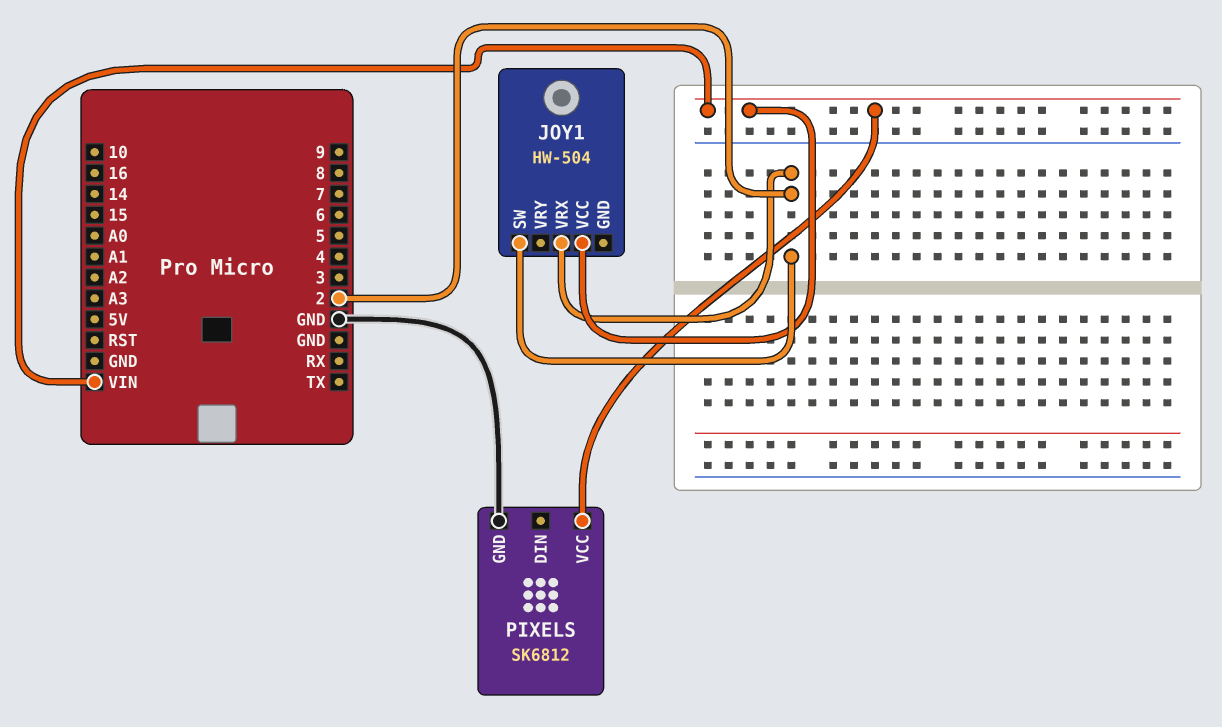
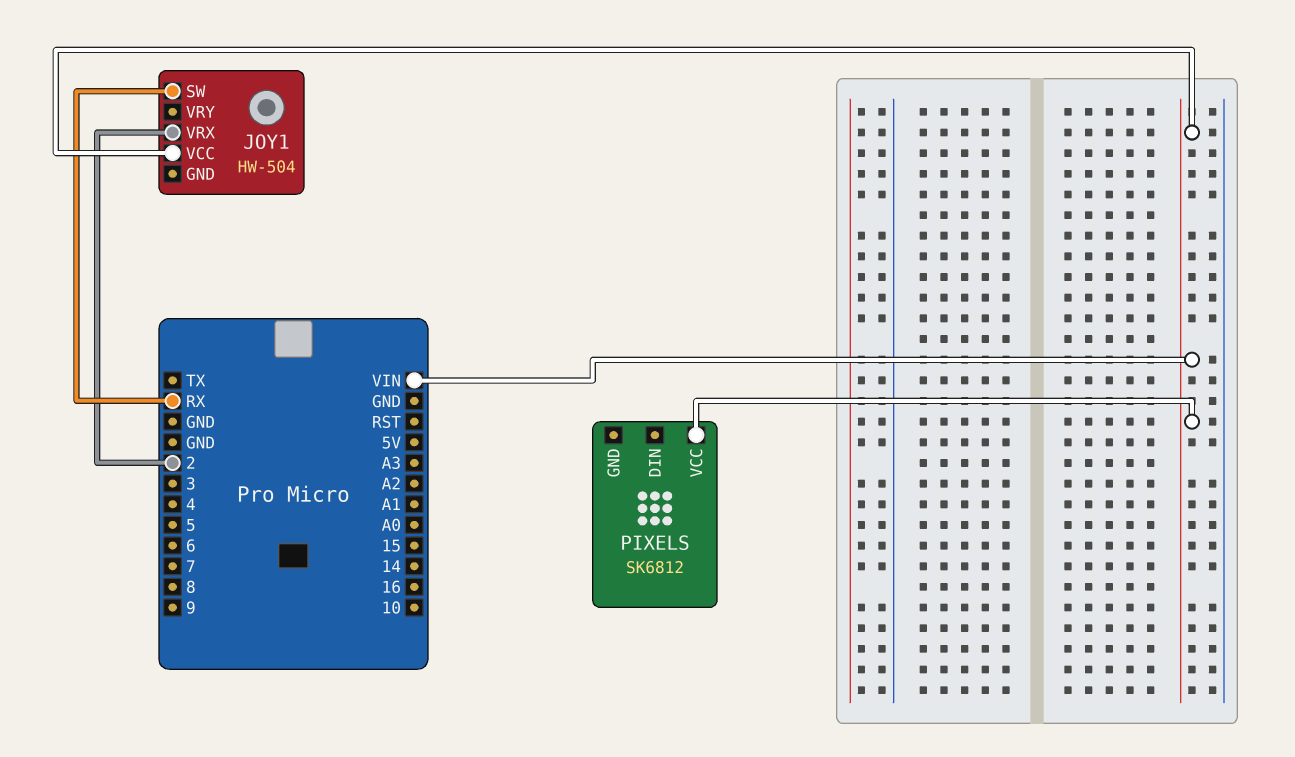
JOY1 pin SW: 2 -> RX
PIXELS pin GND: GND -> none

